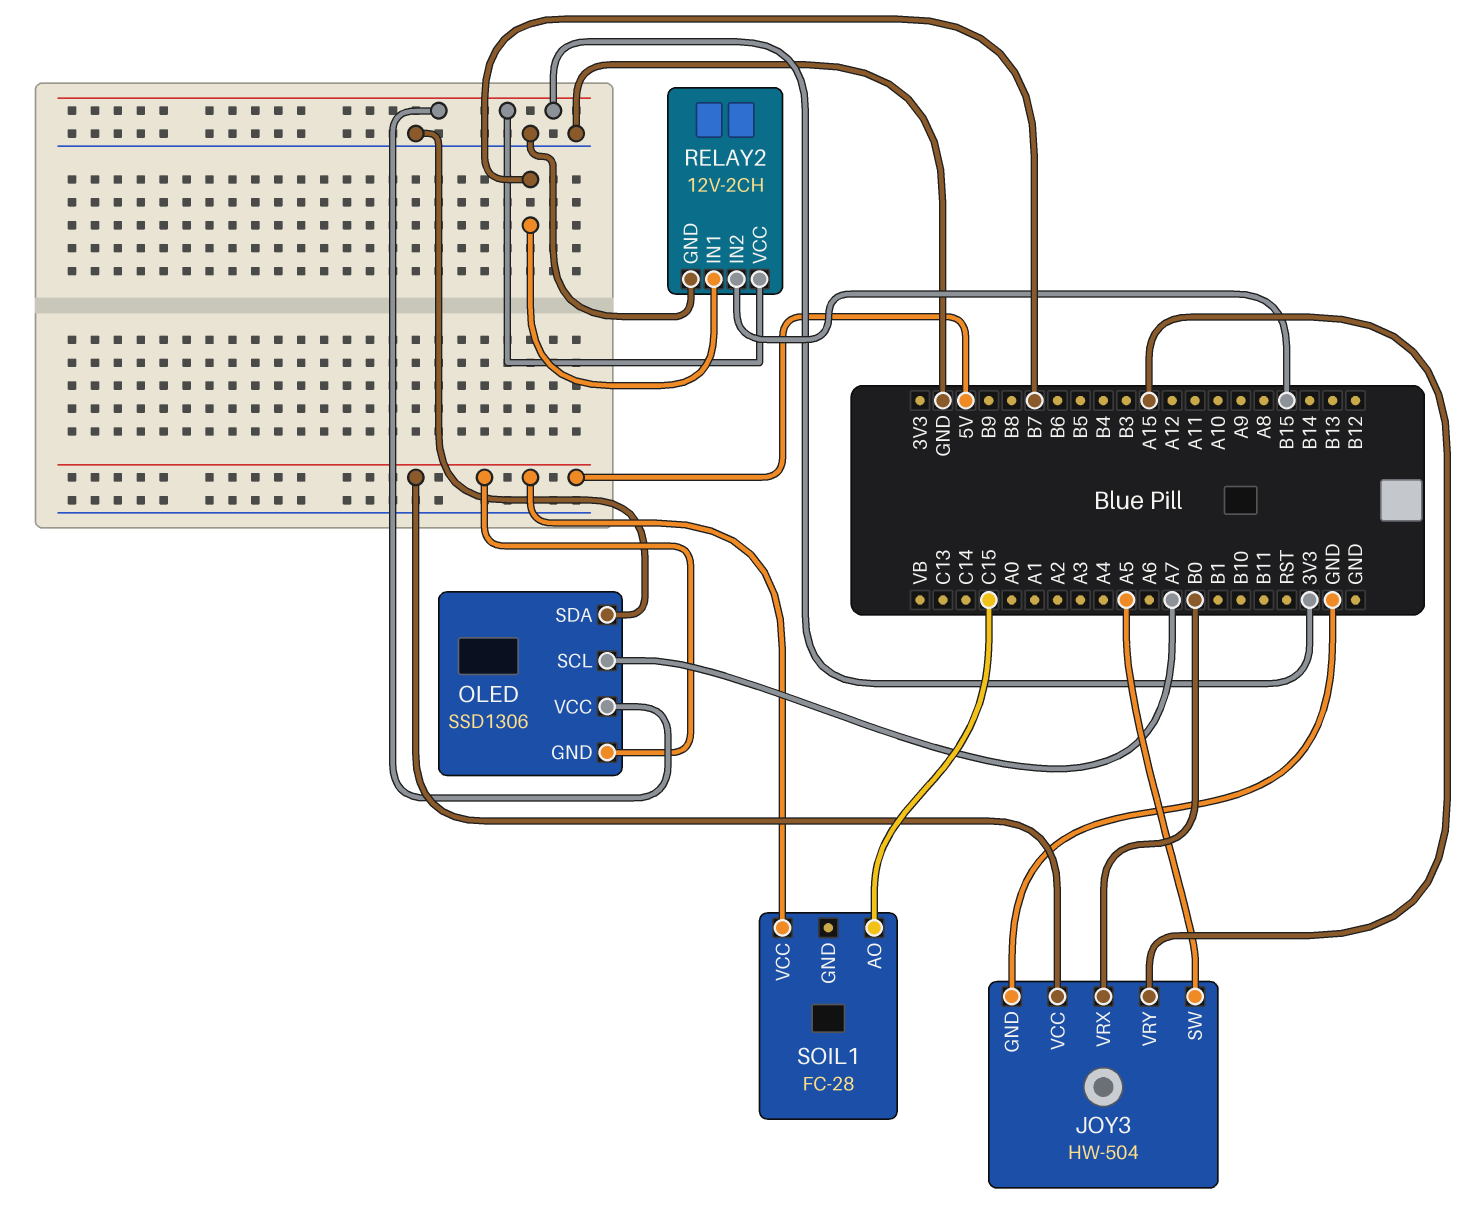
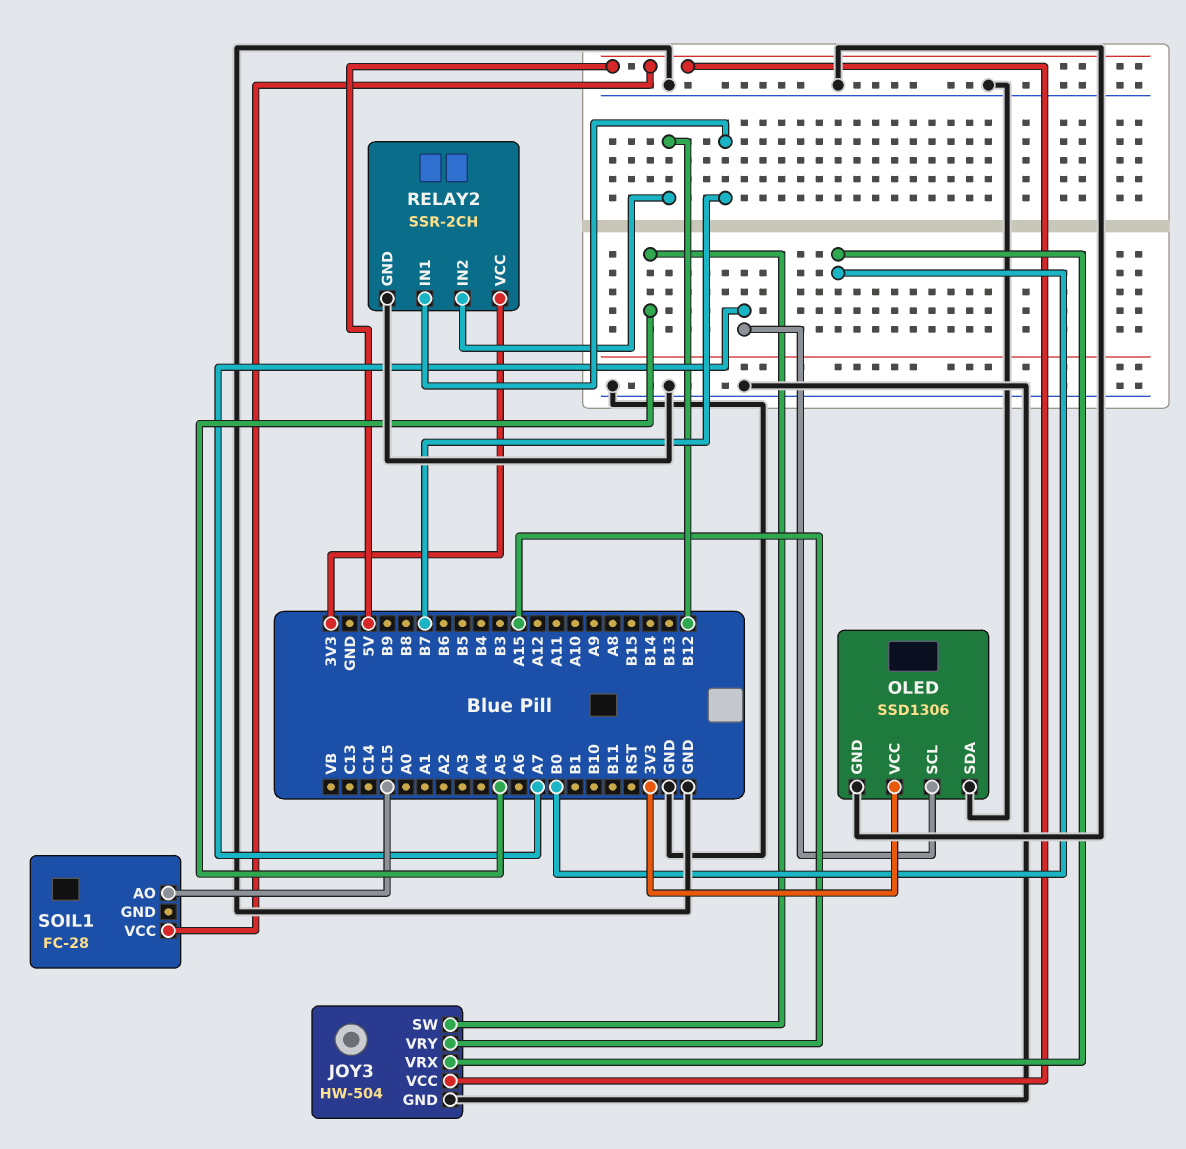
OLED pin GND: 5V -> GND
RELAY2: 12V-2CH -> SSR-2CH
RELAY2 pin IN2: B15 -> B12

